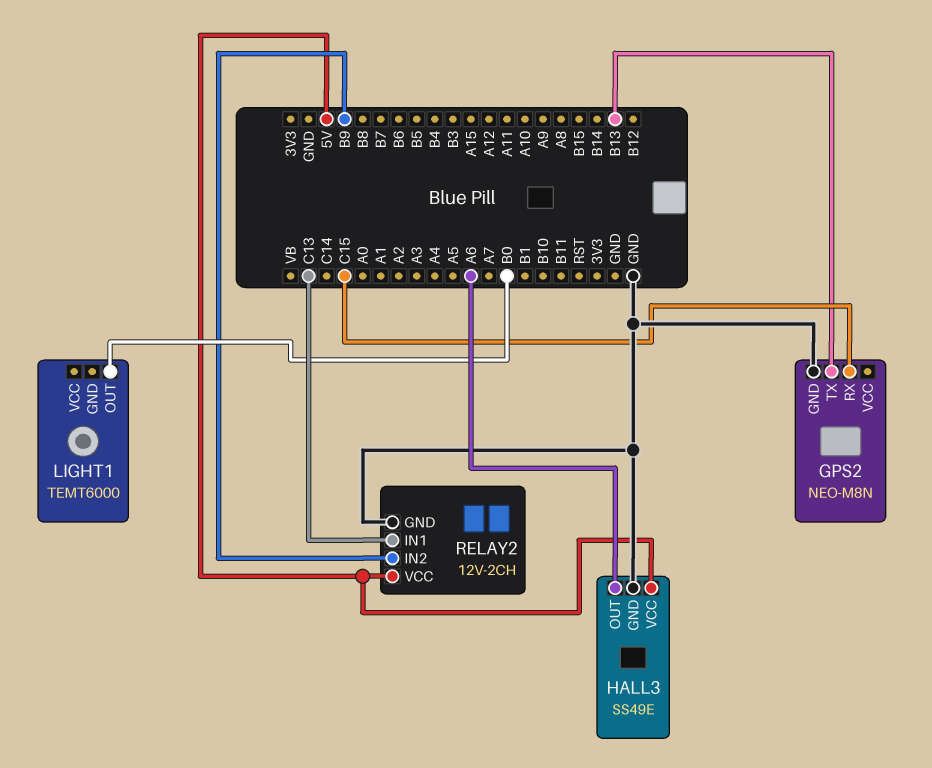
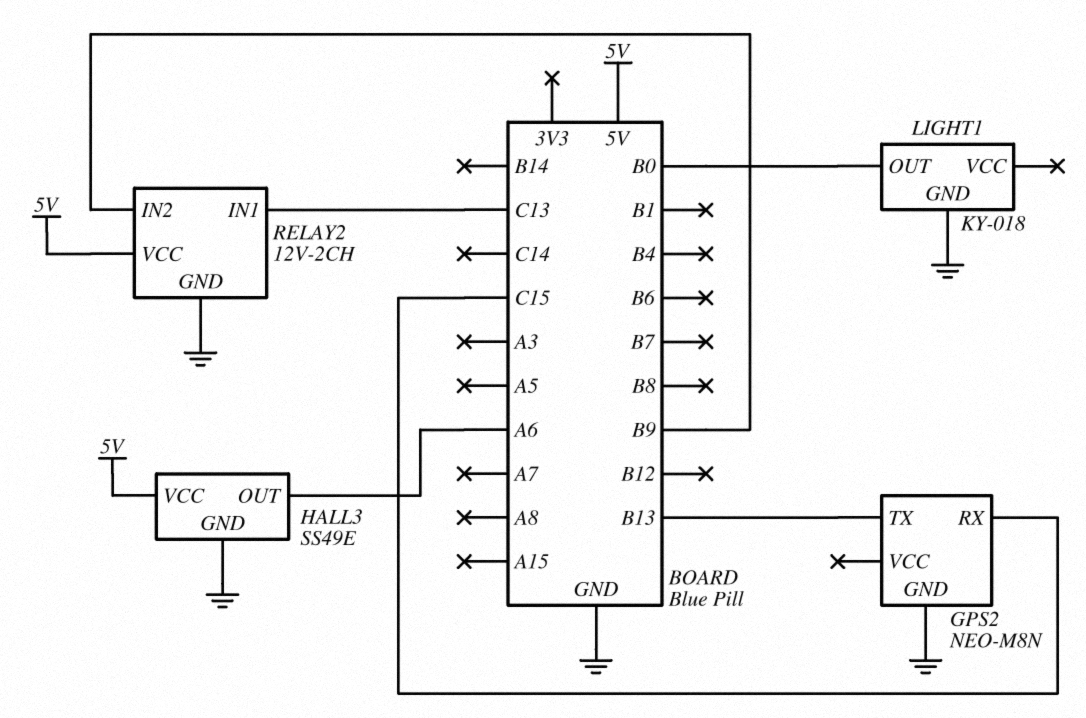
LIGHT1: TEMT6000 -> KY-018
LIGHT1 pin GND: none -> GND

